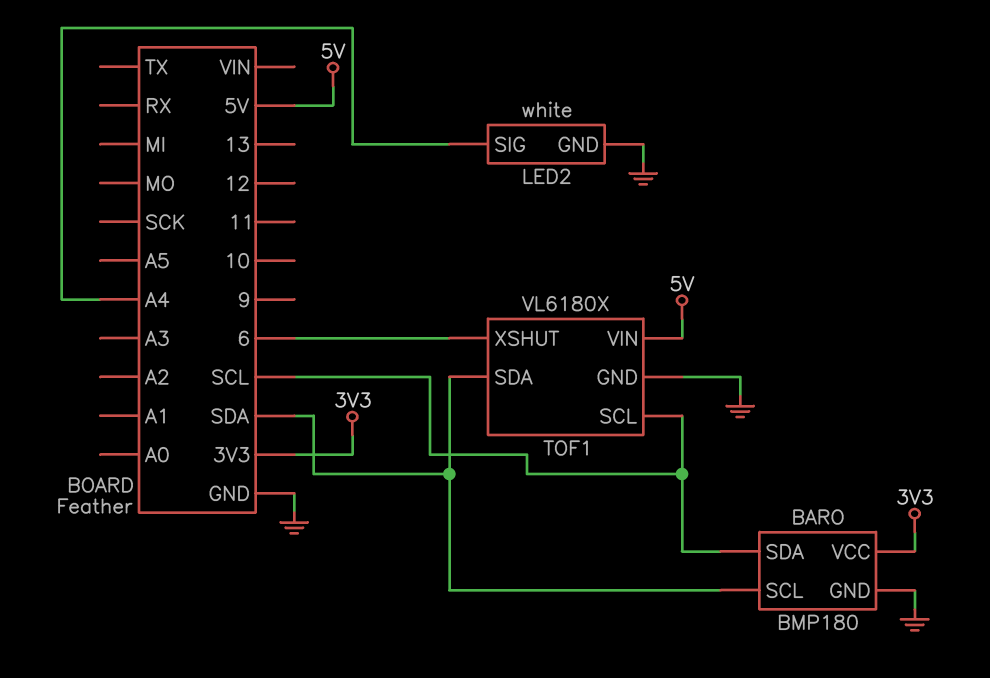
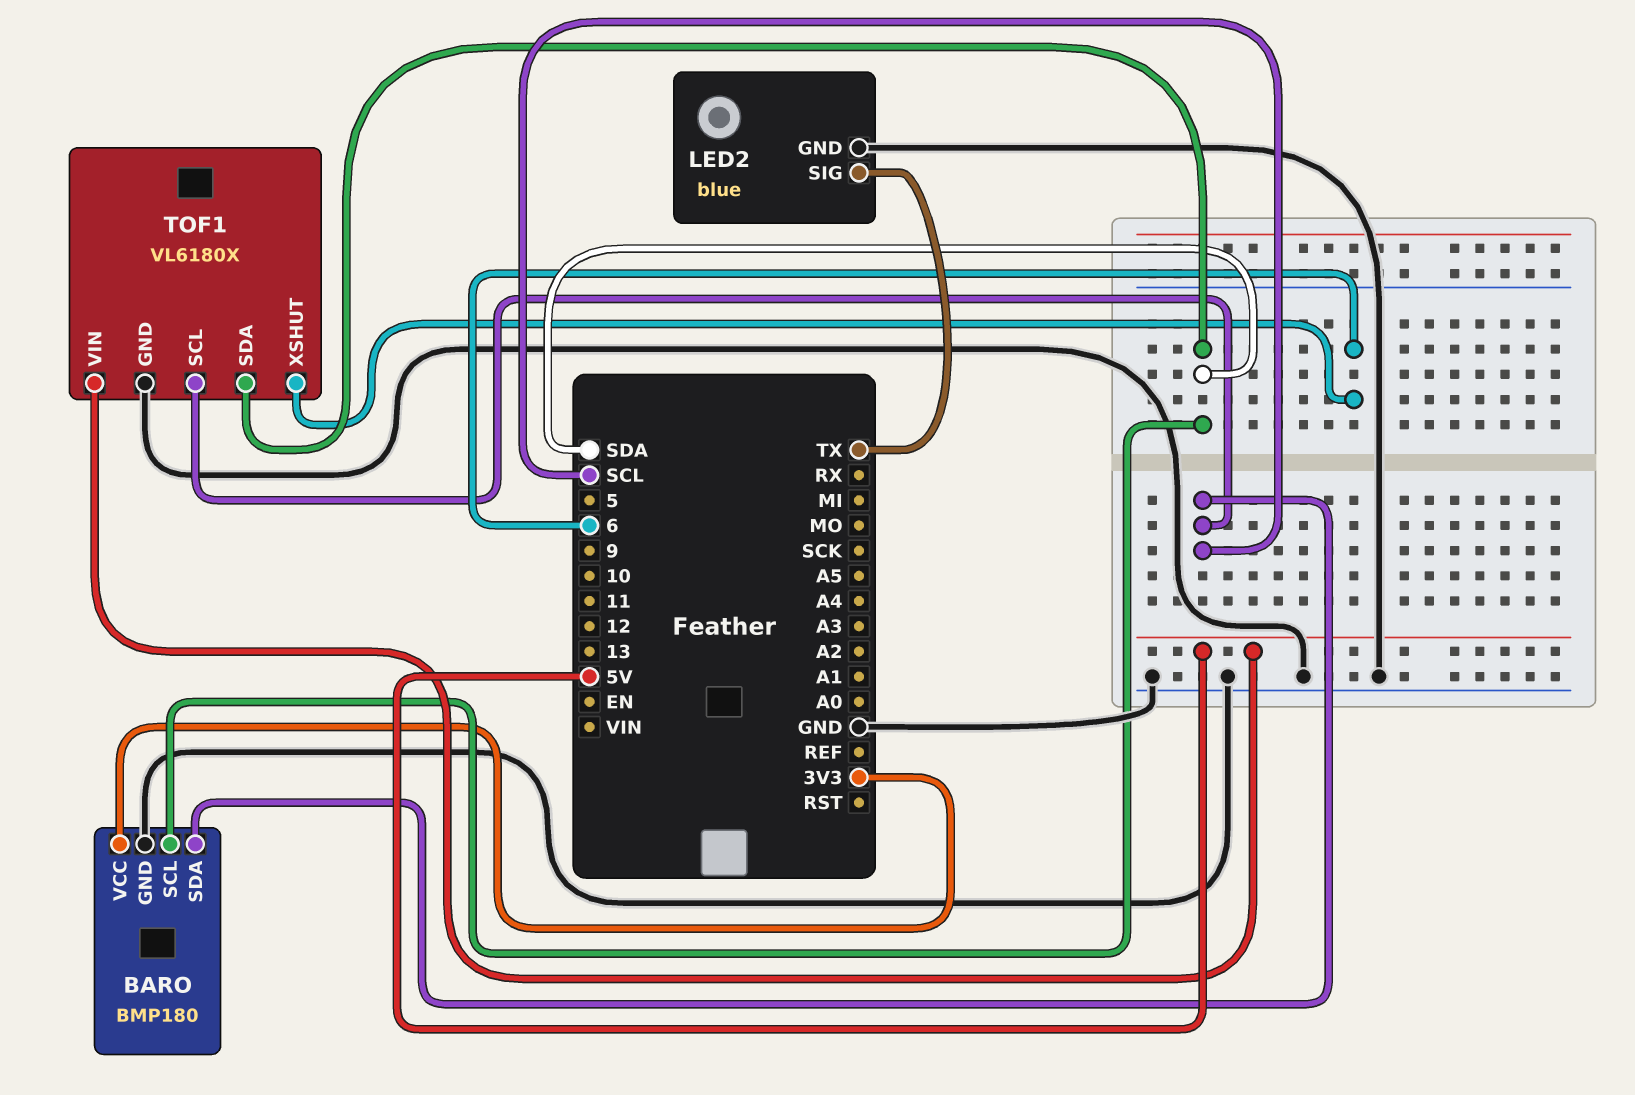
LED2: white -> blue
LED2 pin SIG: A4 -> TX

